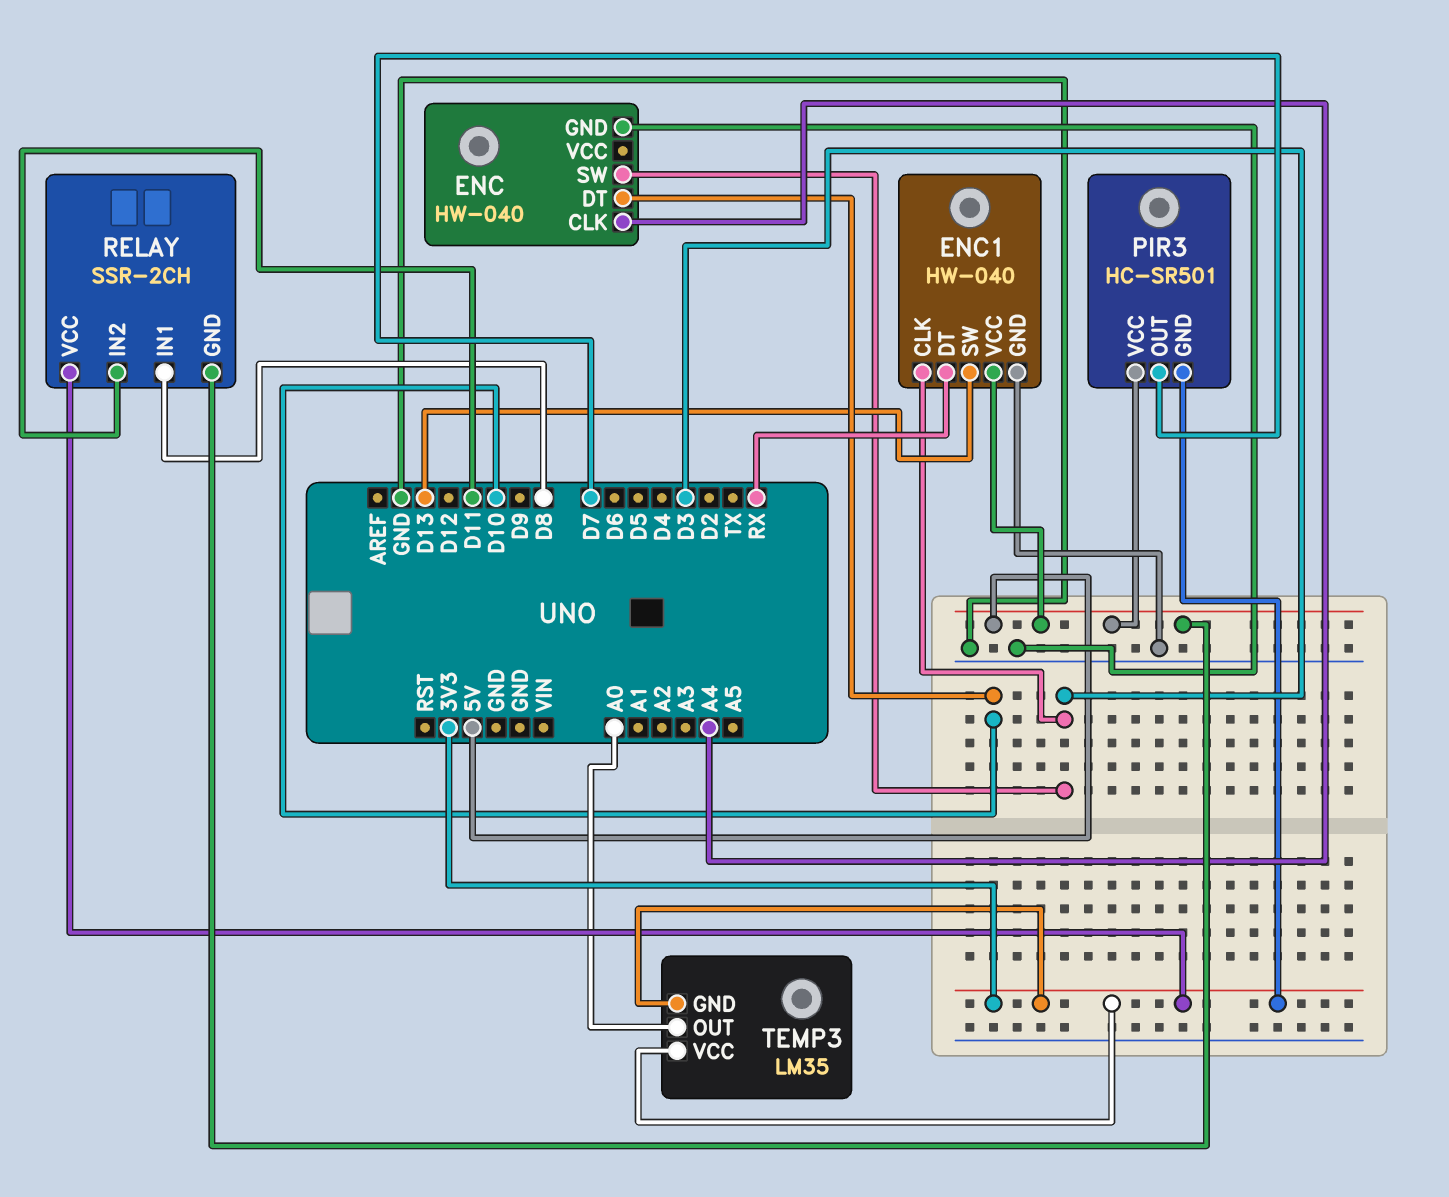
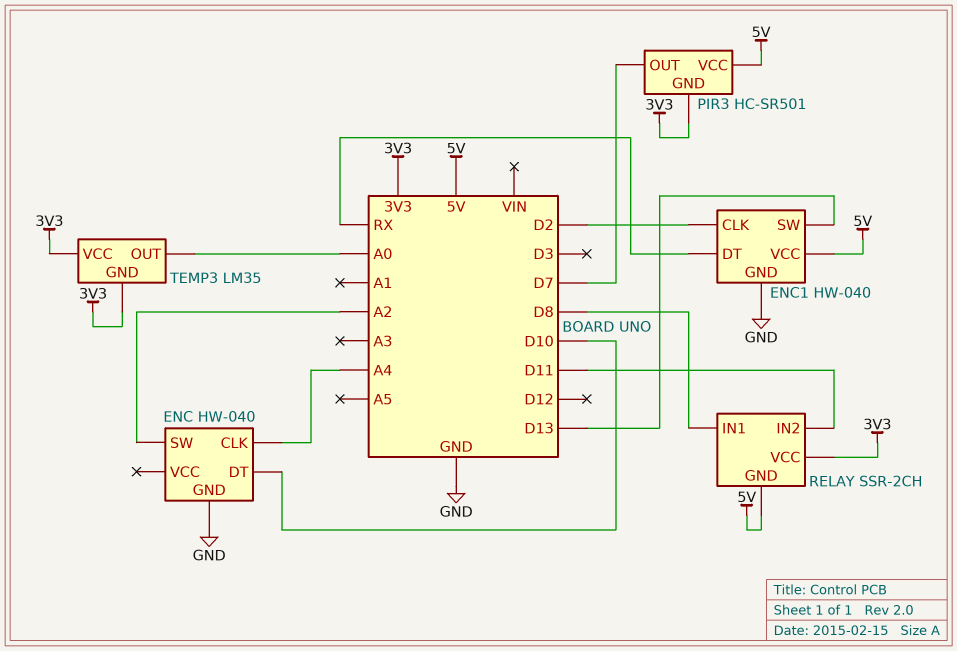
ENC pin SW: D3 -> A2
ENC1 pin CLK: D3 -> D2

